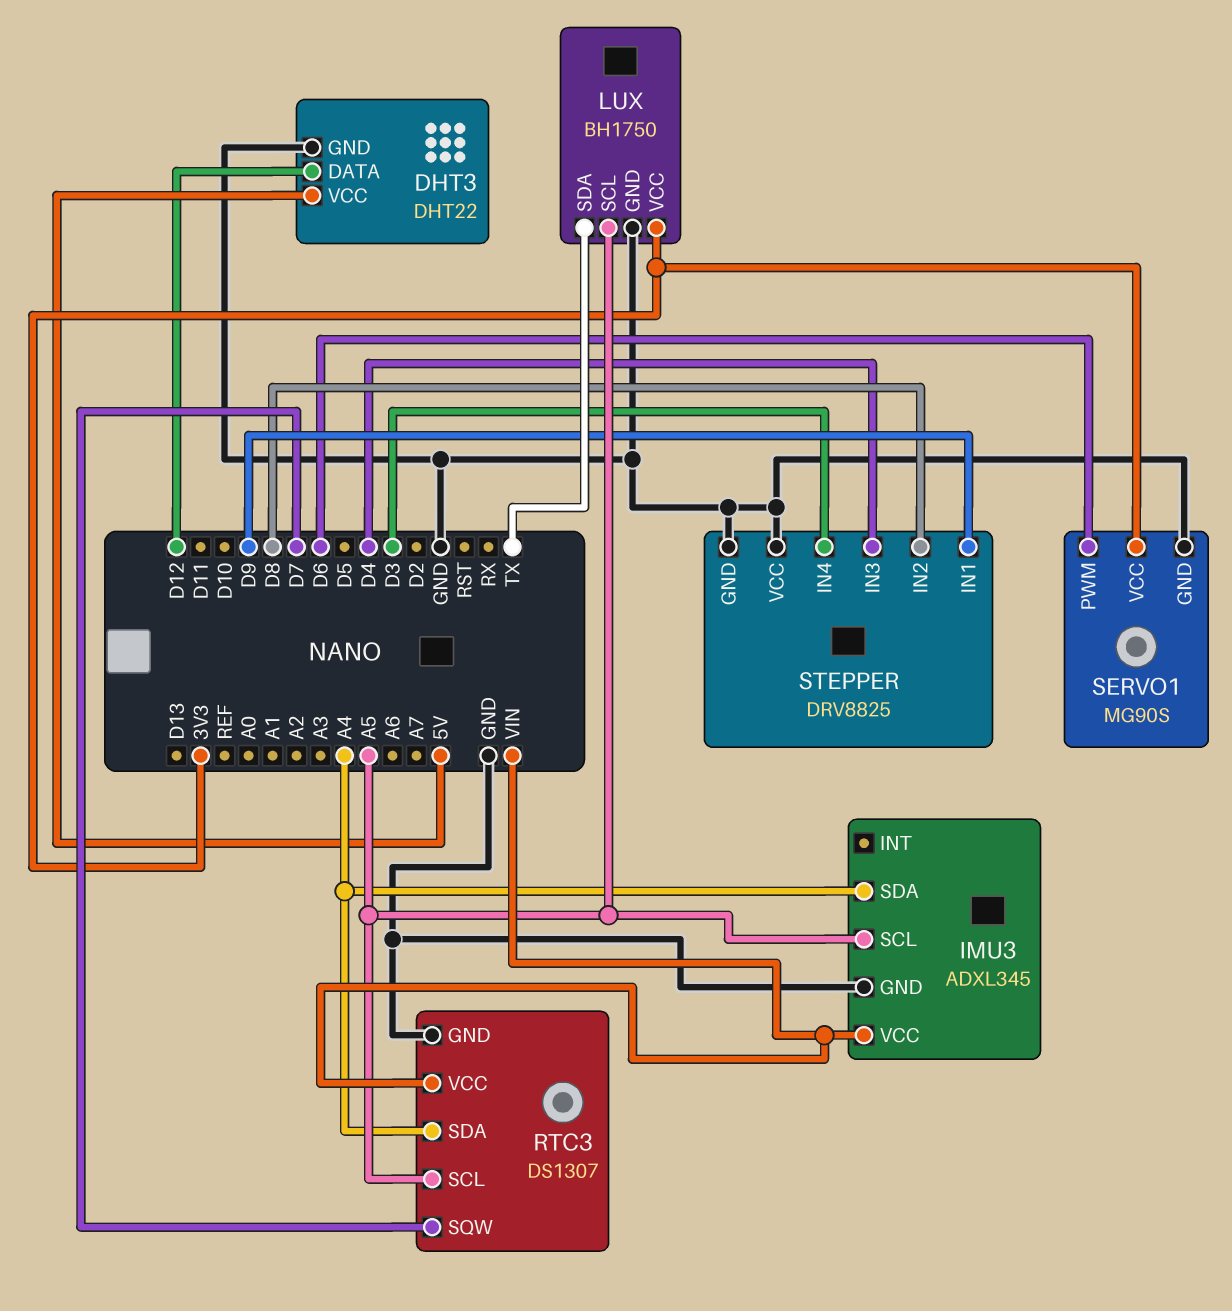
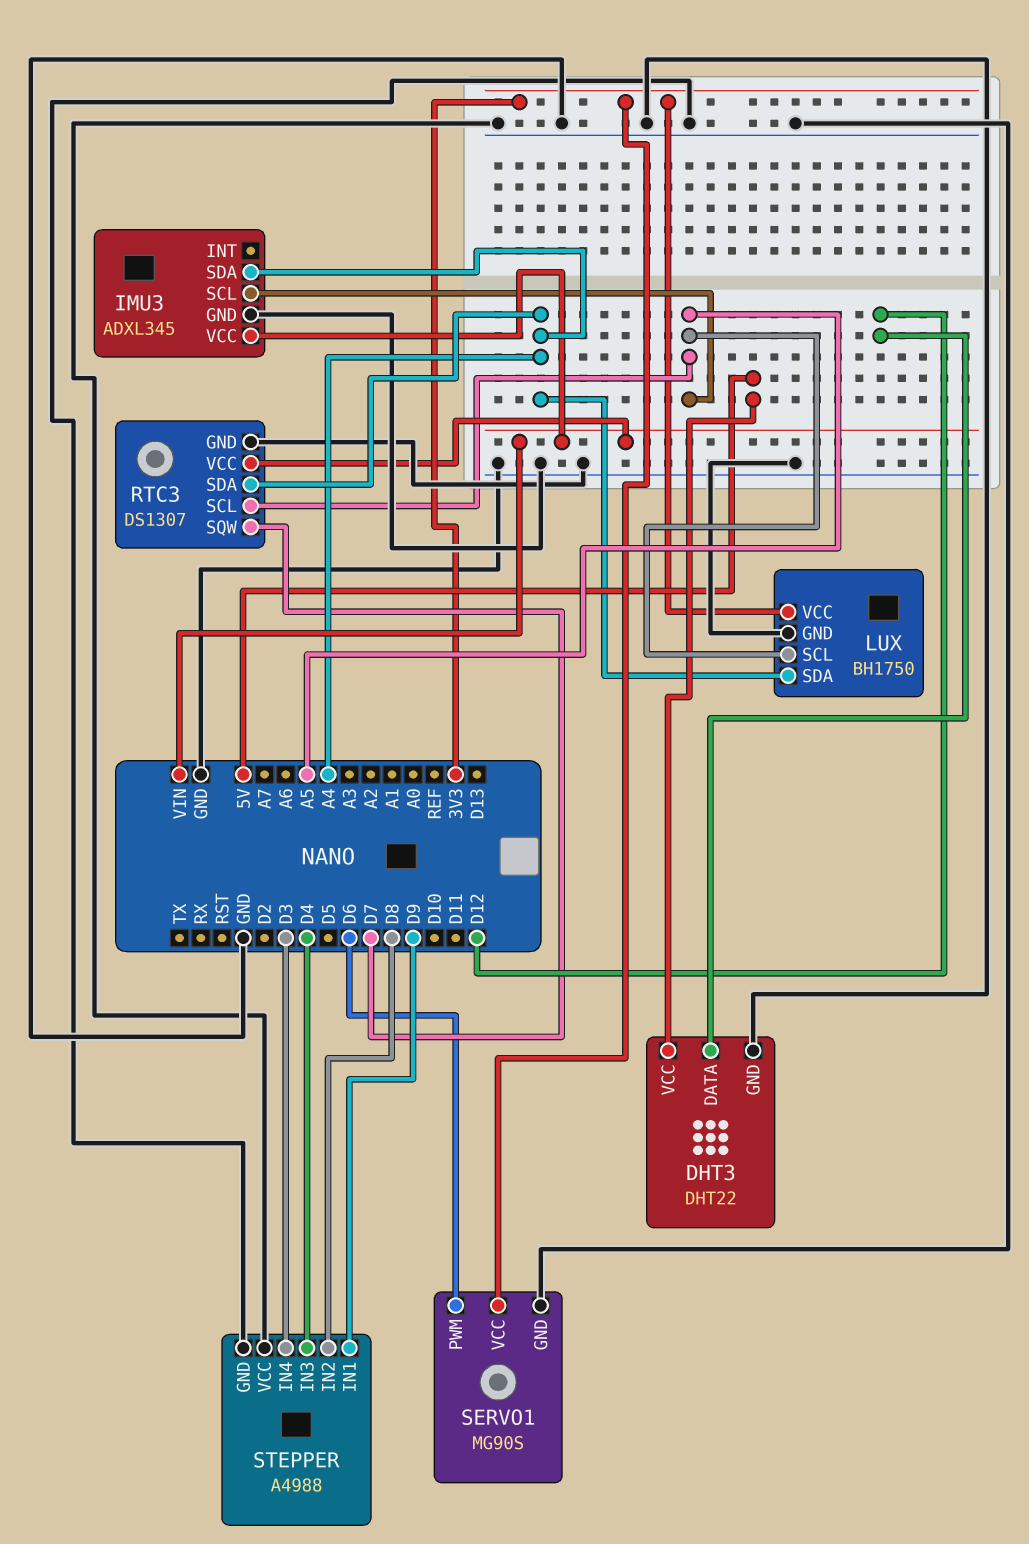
LUX pin SDA: TX -> A4
STEPPER: DRV8825 -> A4988

